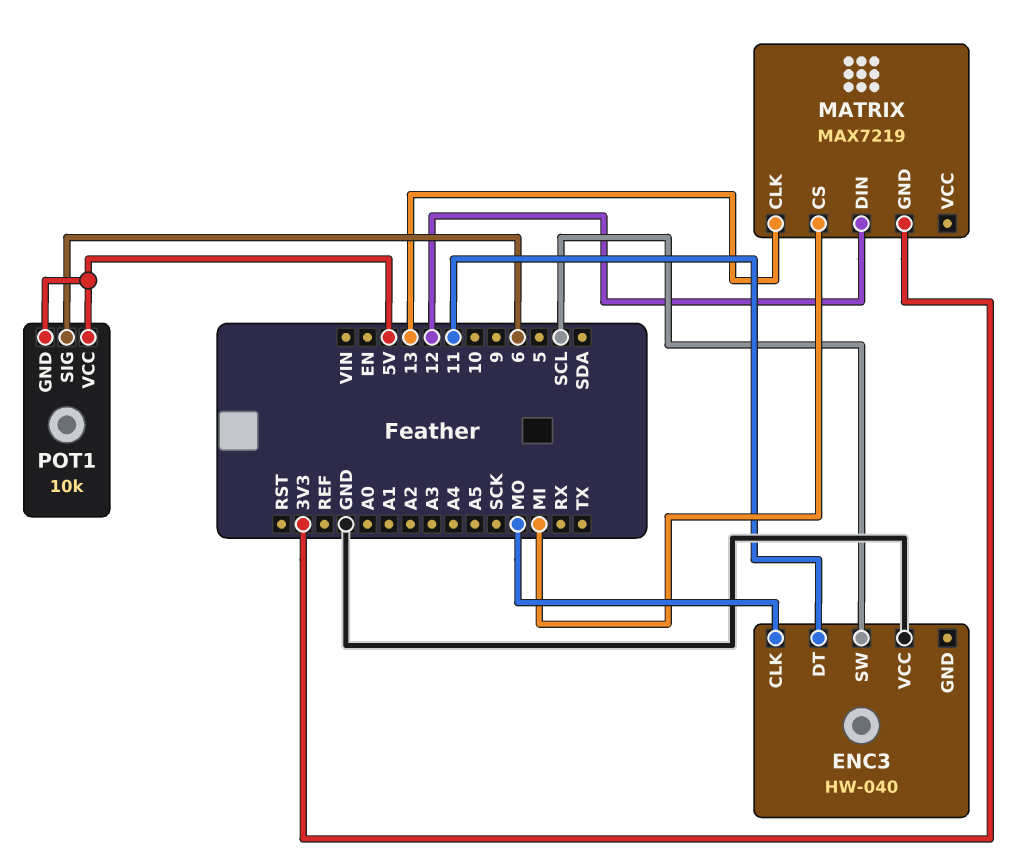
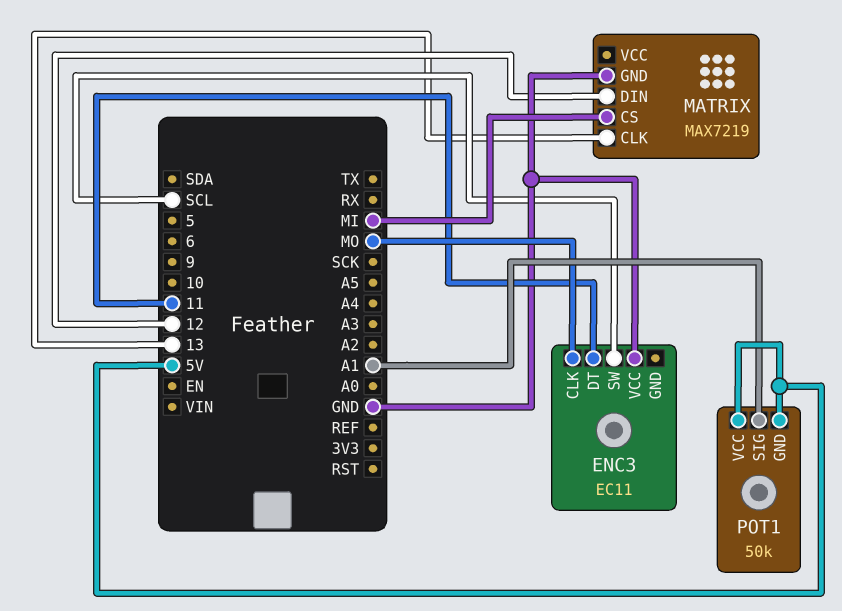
ENC3: HW-040 -> EC11
MATRIX pin GND: 3V3 -> GND
POT1: 10k -> 50k
POT1 pin SIG: 6 -> A1

